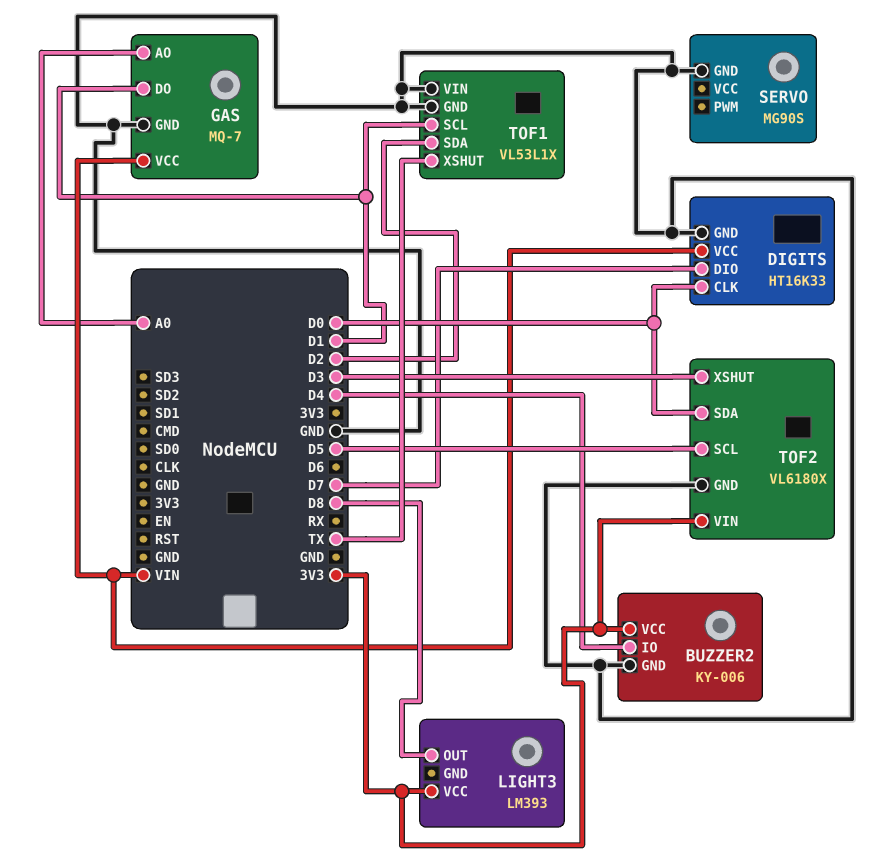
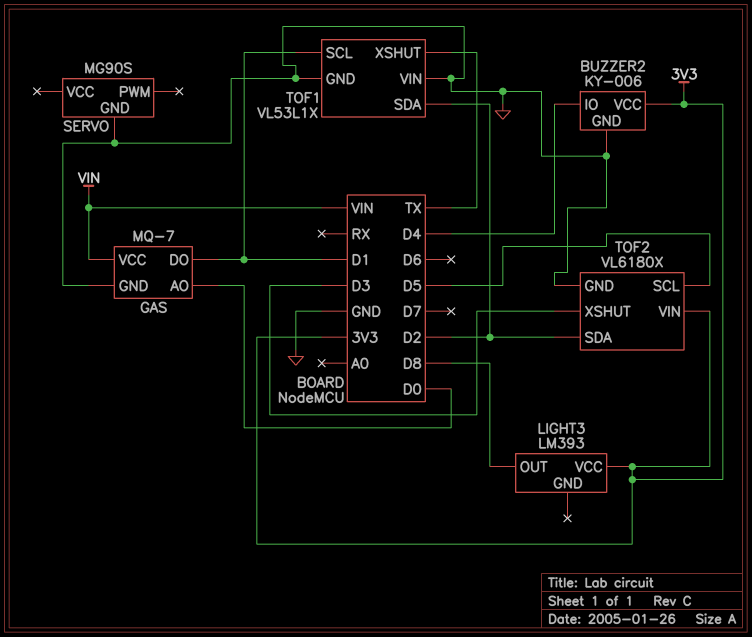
DIGITS: HT16K33 -> none
DIGITS pin CLK: D0 -> none
DIGITS pin DIO: D7 -> none
DIGITS pin GND: GND -> none
DIGITS pin VCC: VIN -> none
GAS pin AO: A0 -> D0
TOF2 pin SDA: D0 -> D2

